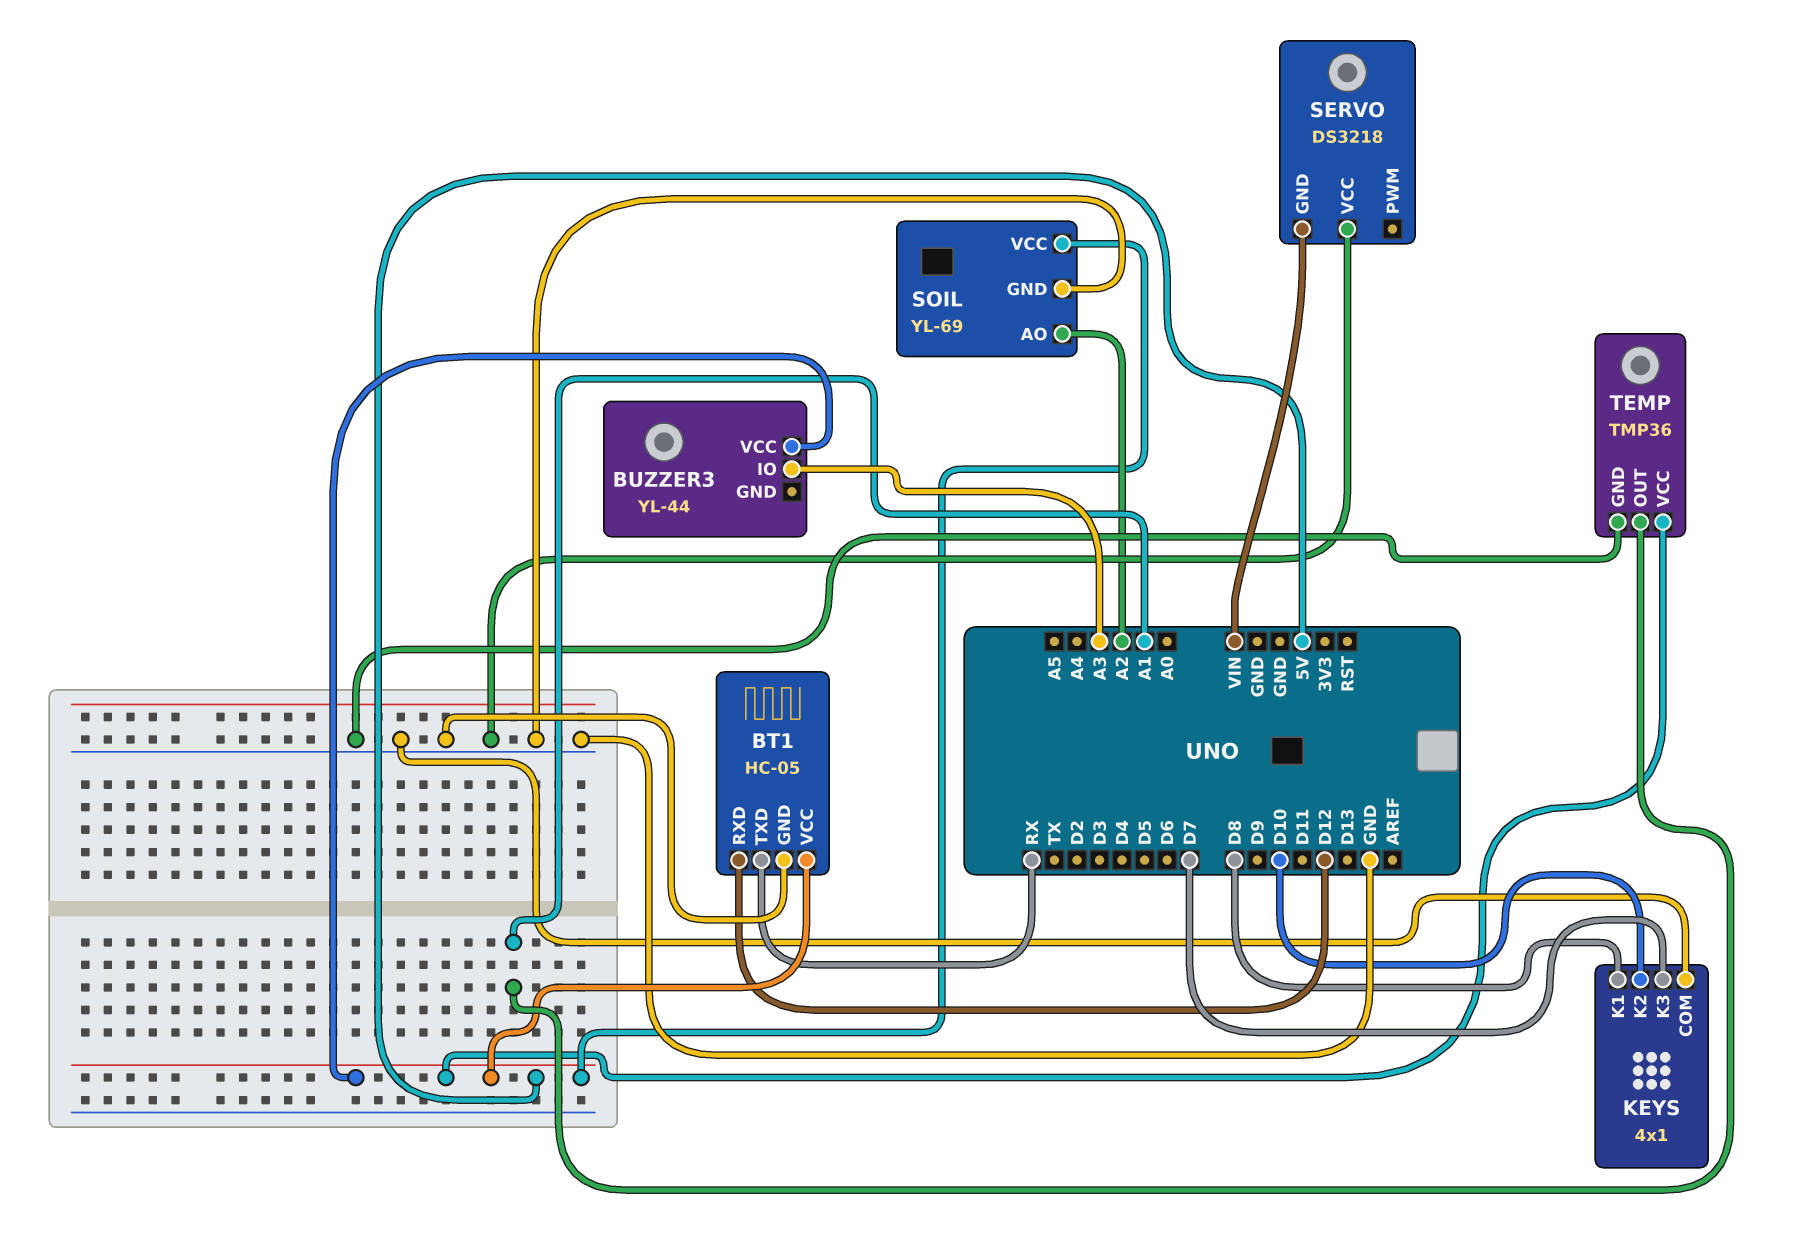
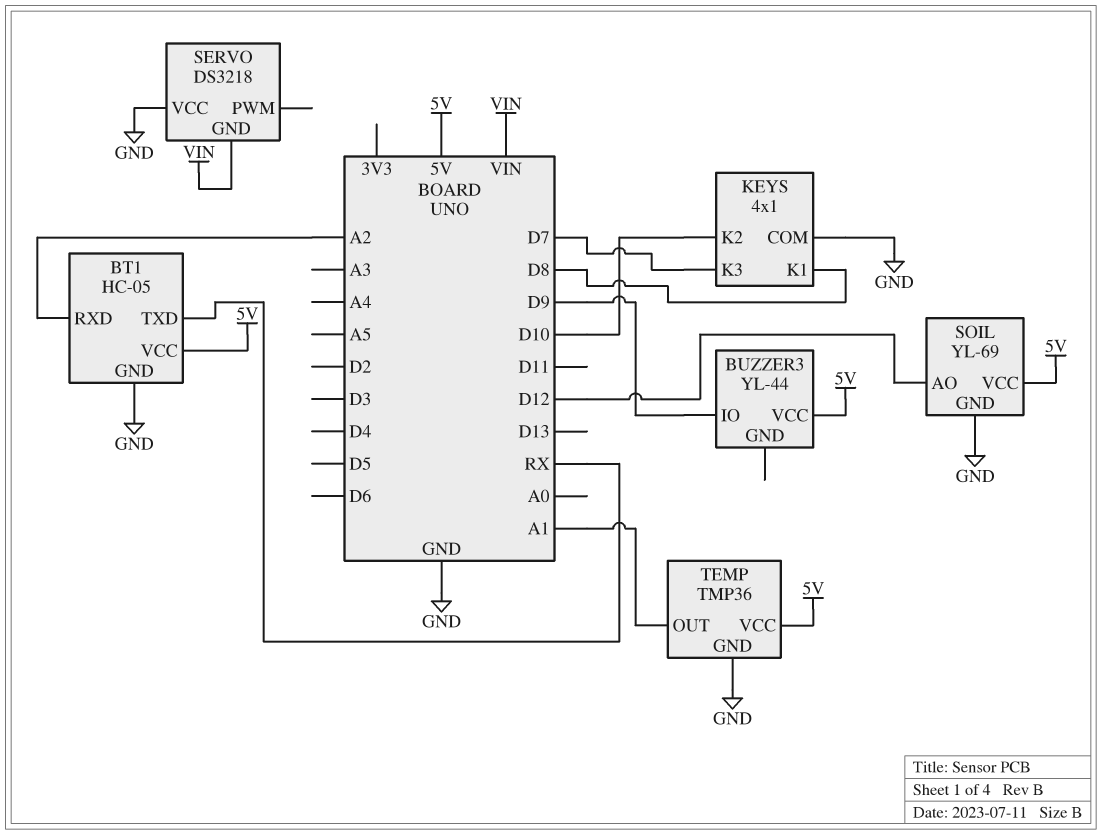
BT1 pin RXD: D12 -> A2
BUZZER3 pin IO: A3 -> D9
SOIL pin AO: A2 -> D12

